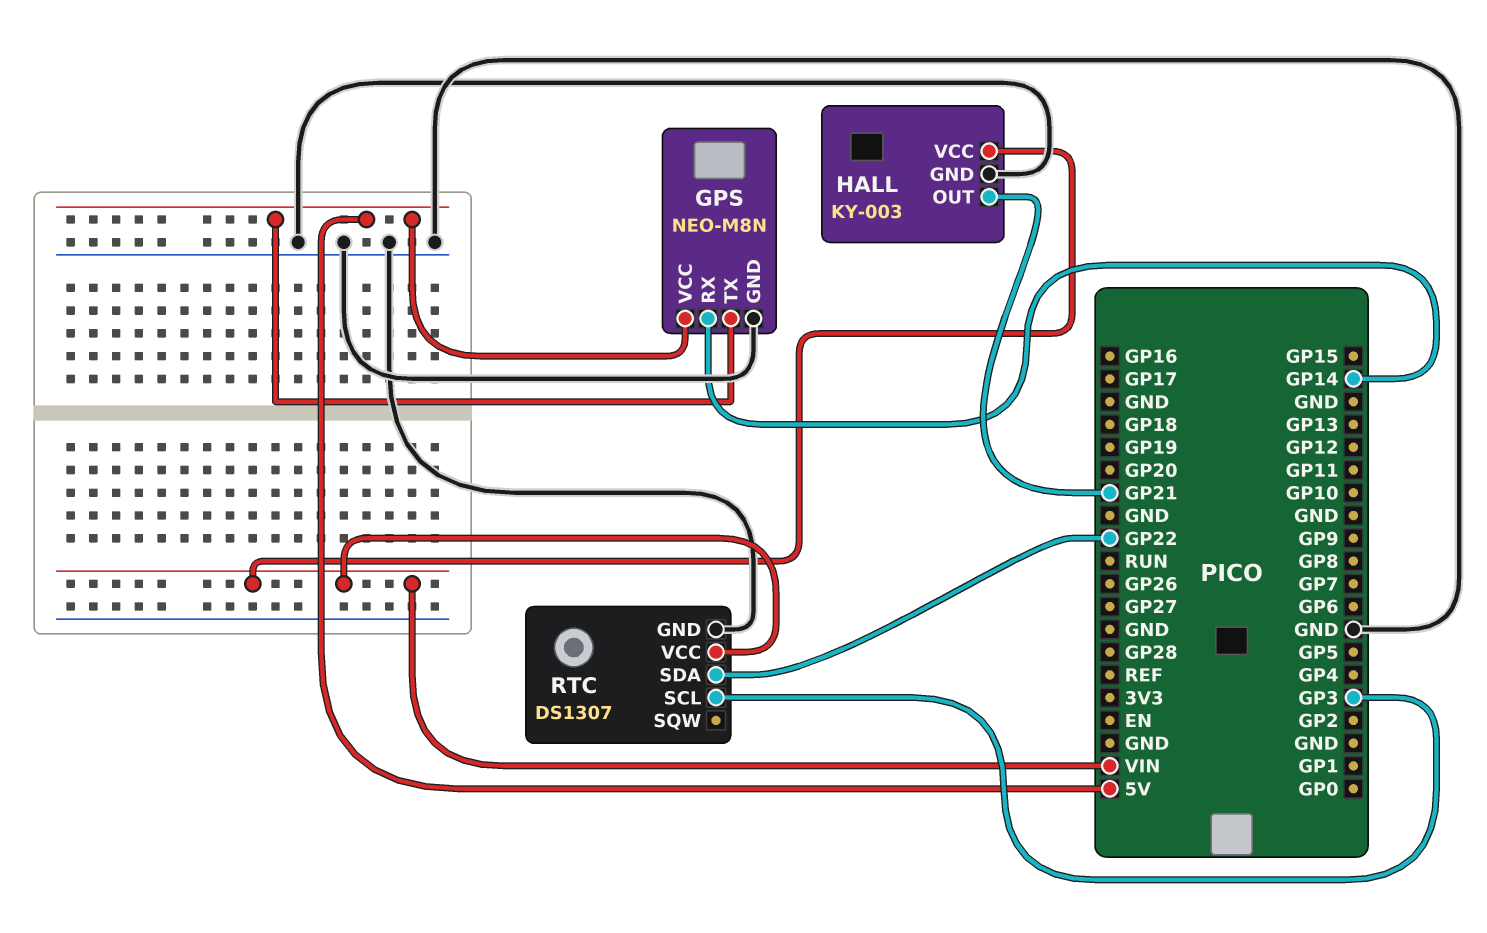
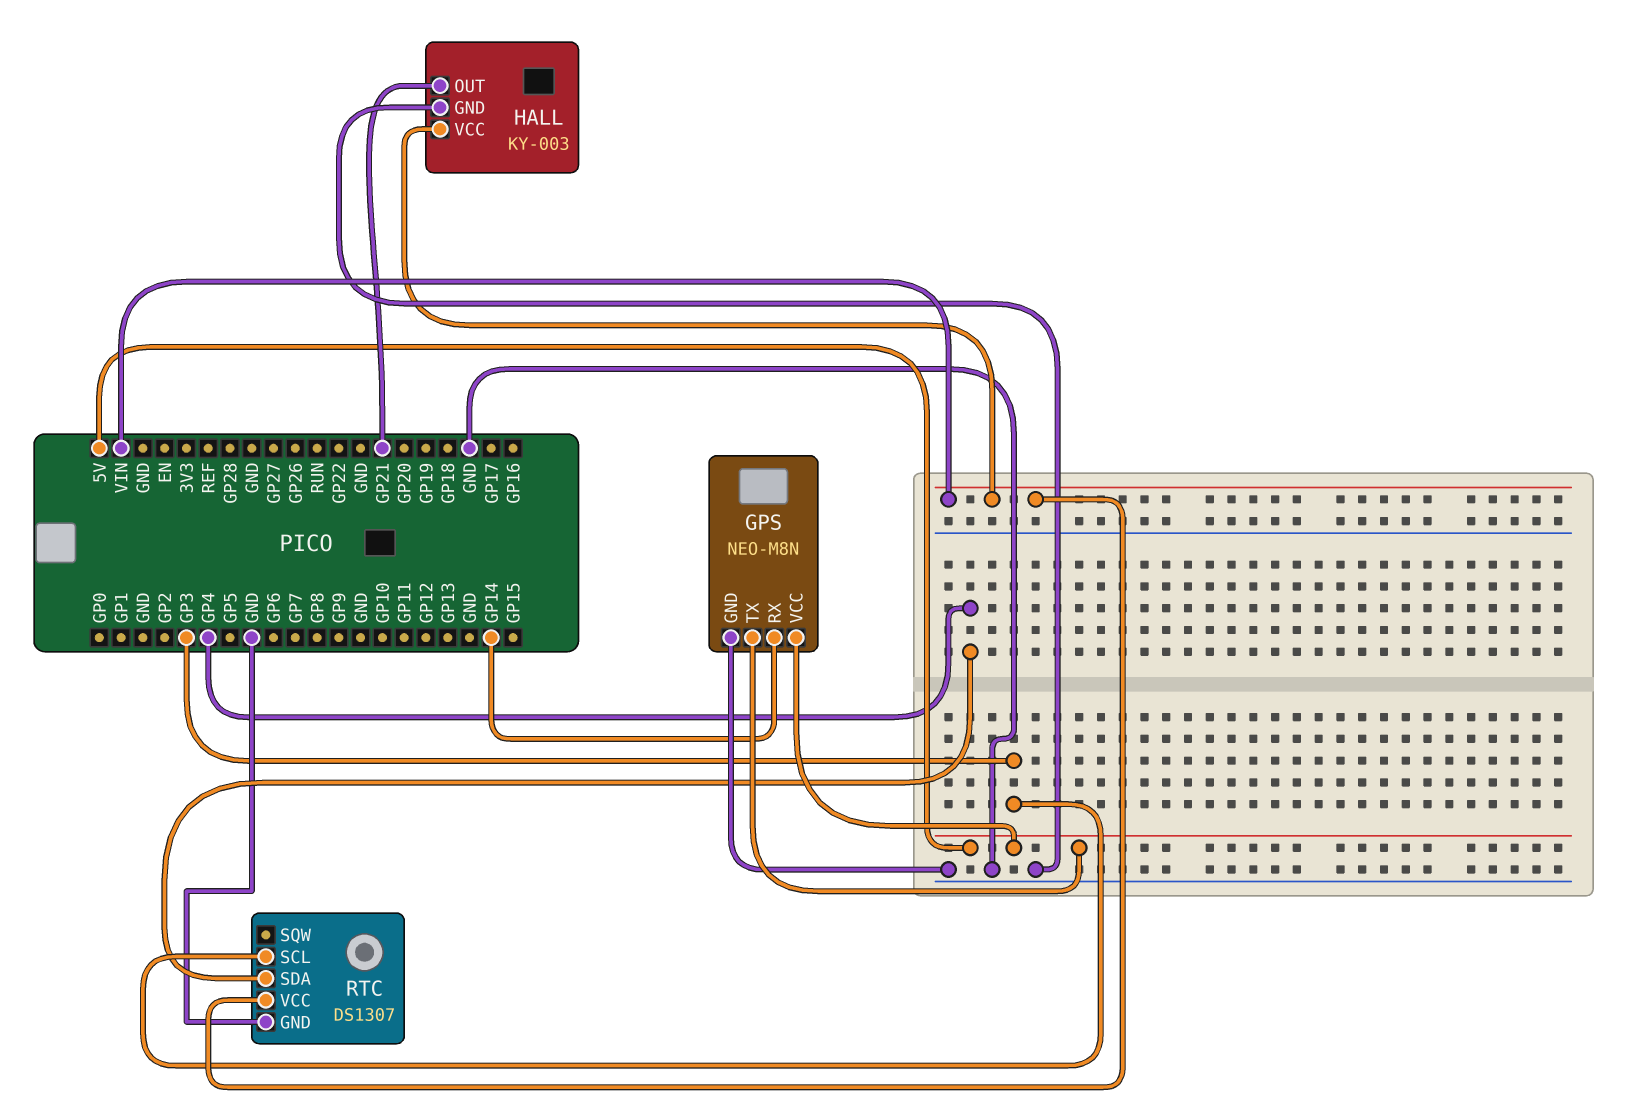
RTC pin SDA: GP22 -> GP4

